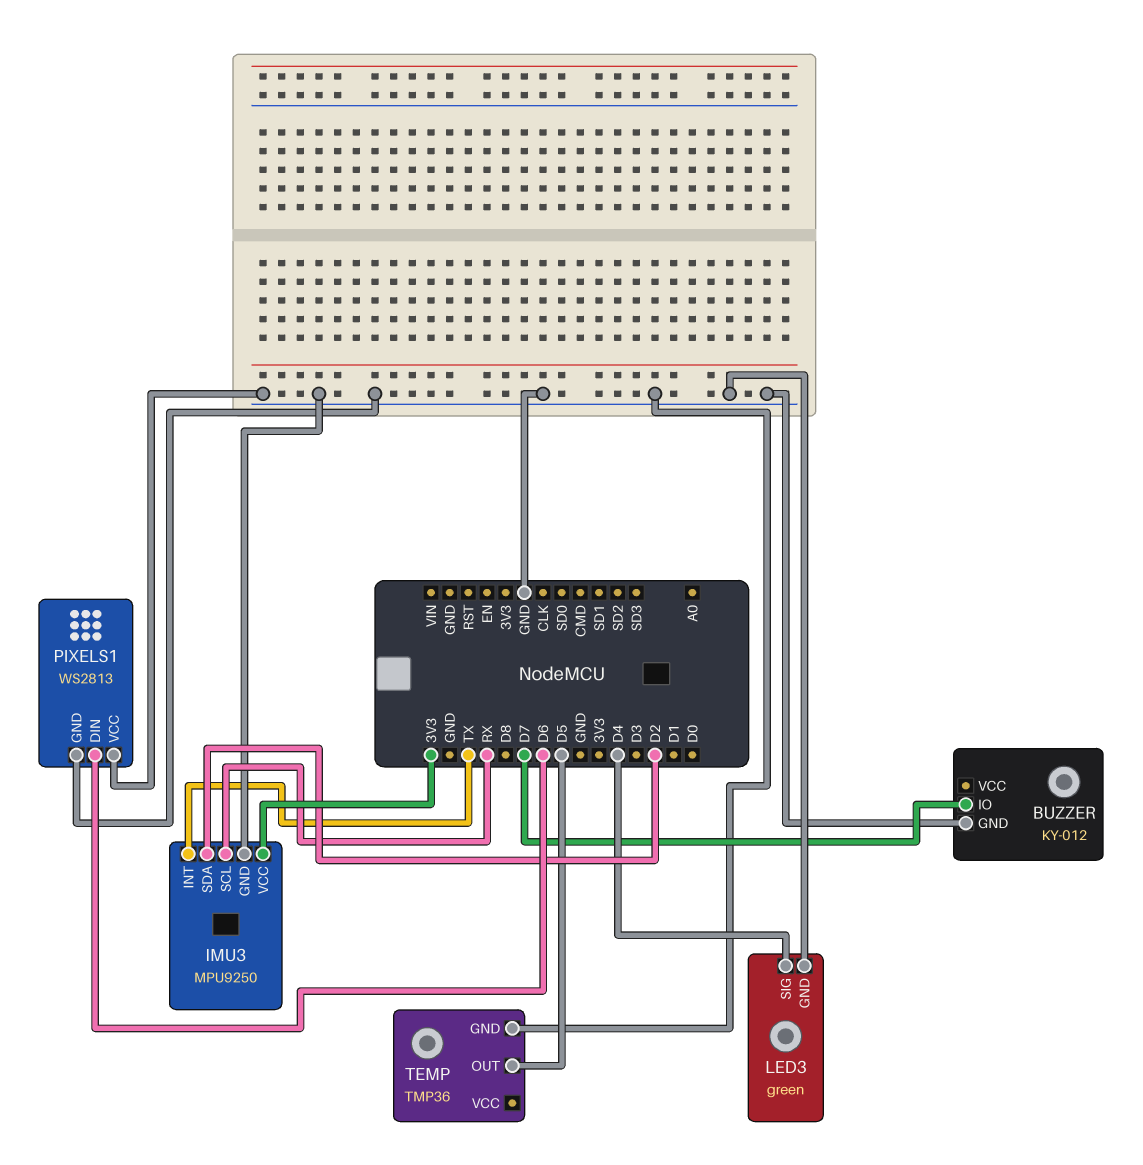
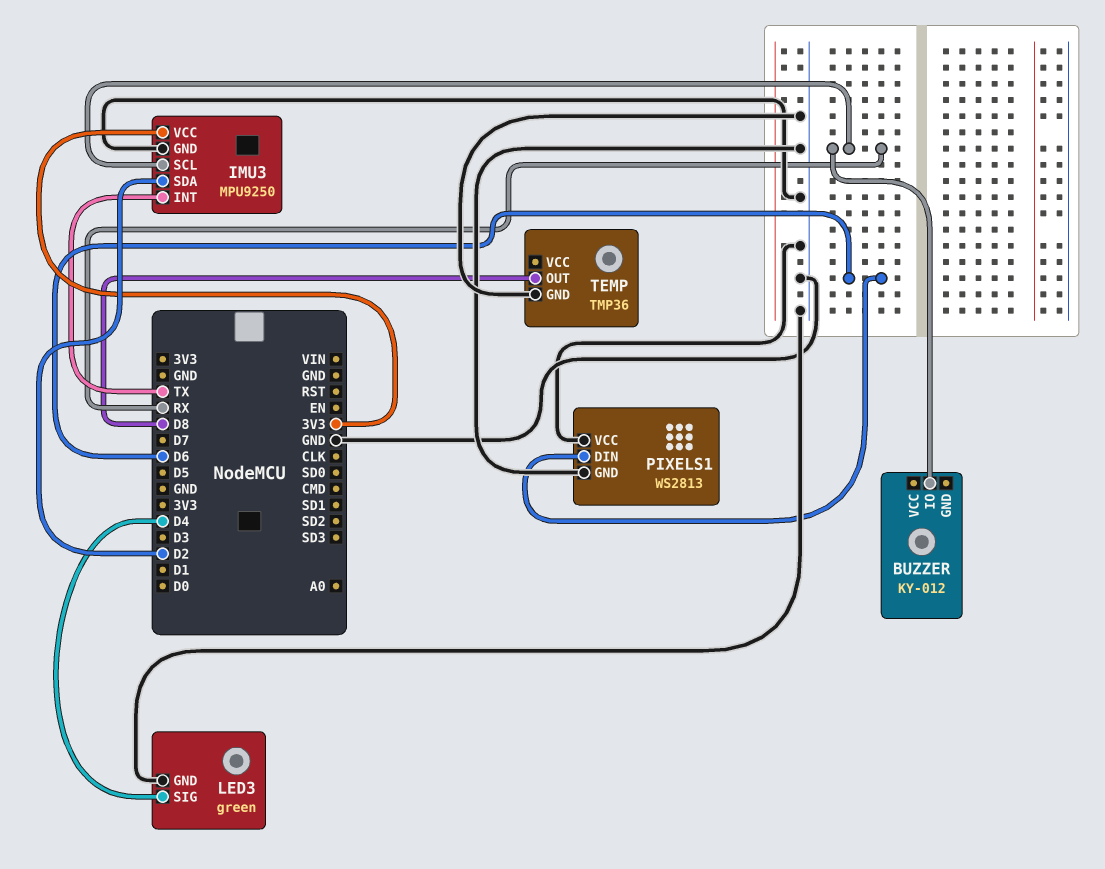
BUZZER pin GND: GND -> none
BUZZER pin IO: D7 -> RX
TEMP pin OUT: D5 -> D8

